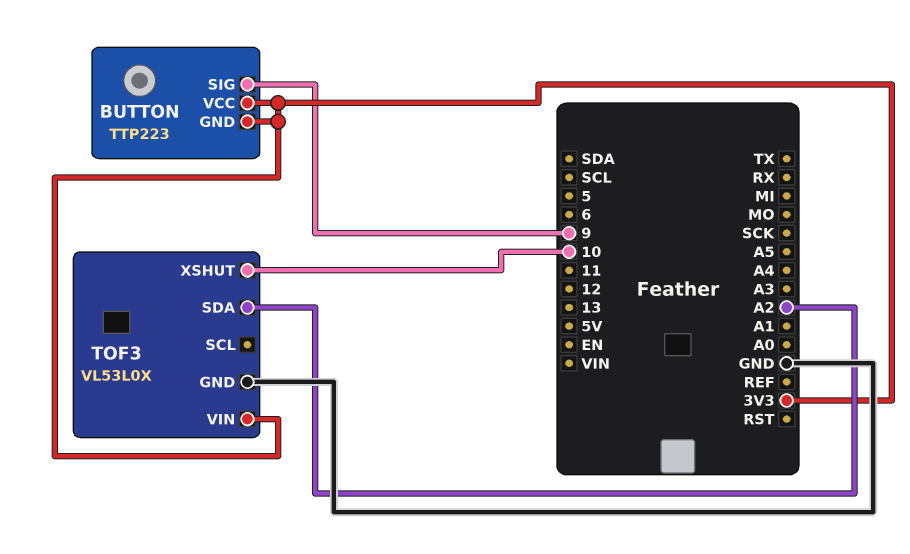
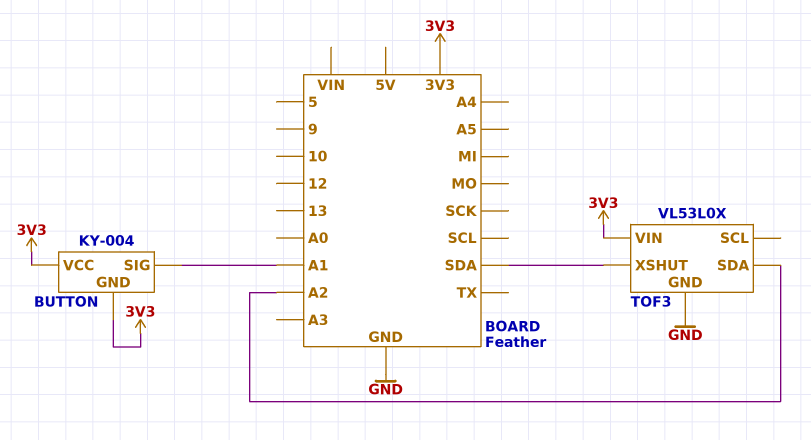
BUTTON: TTP223 -> KY-004
BUTTON pin SIG: 9 -> A1
TOF3 pin XSHUT: 10 -> SDA

